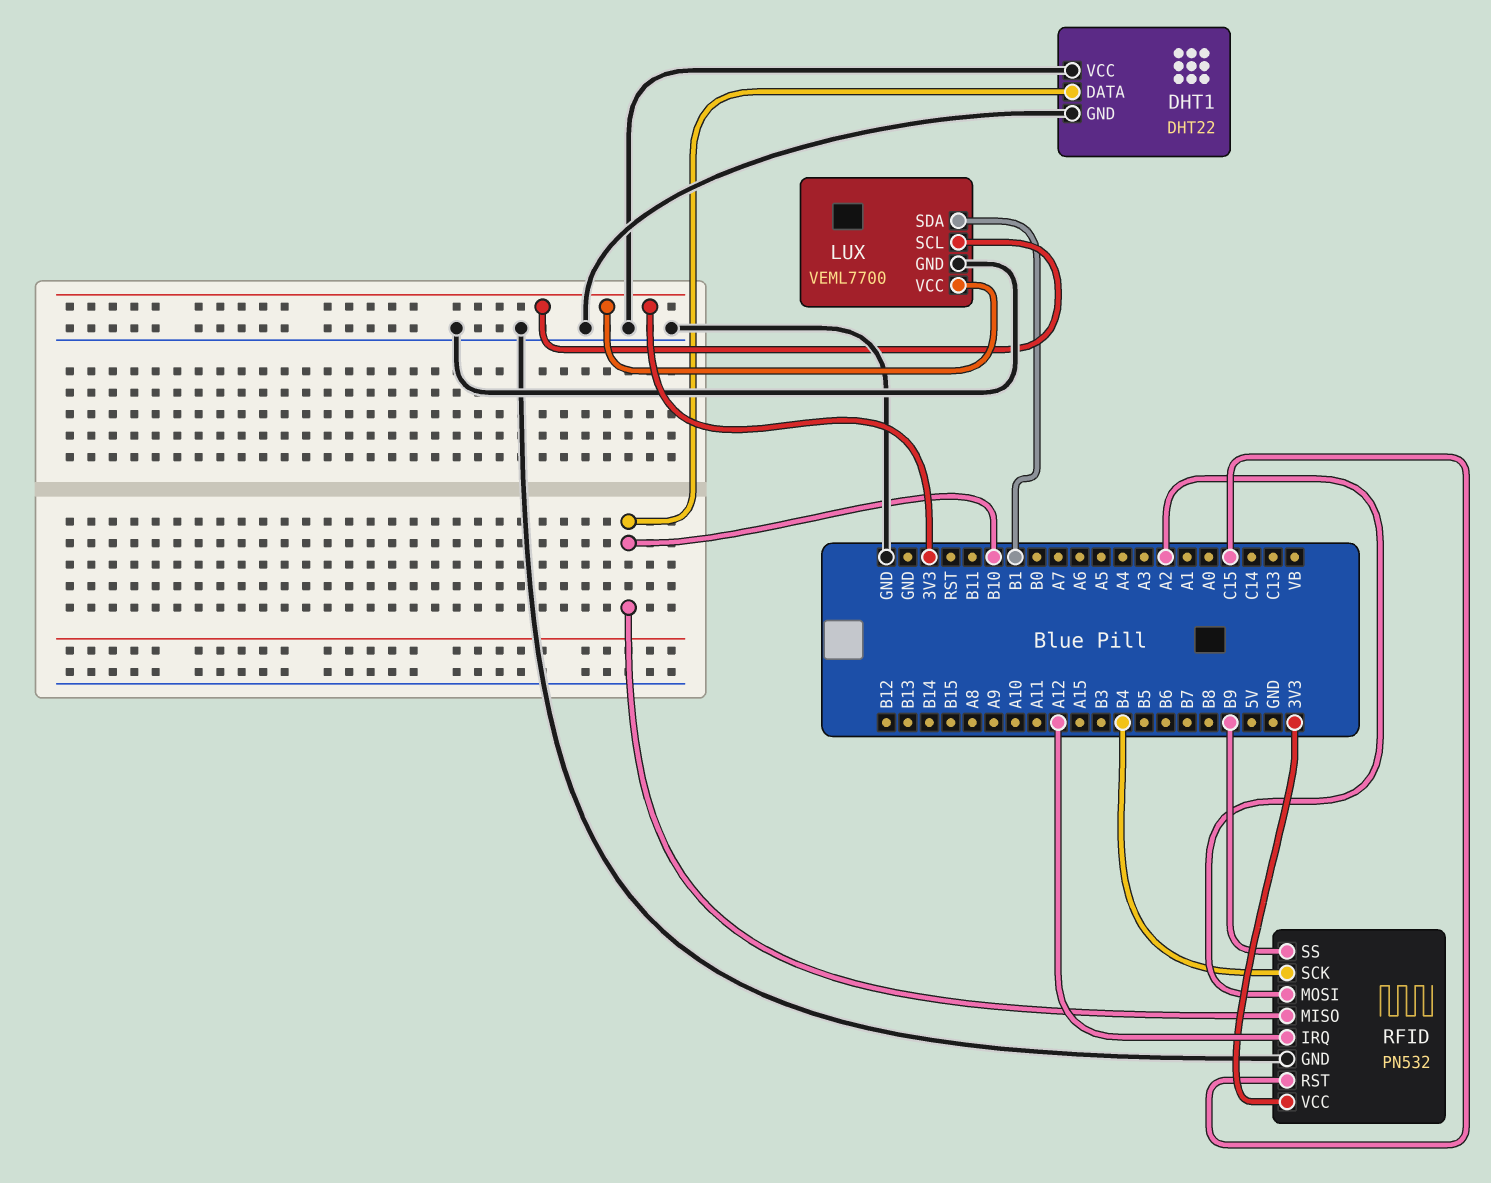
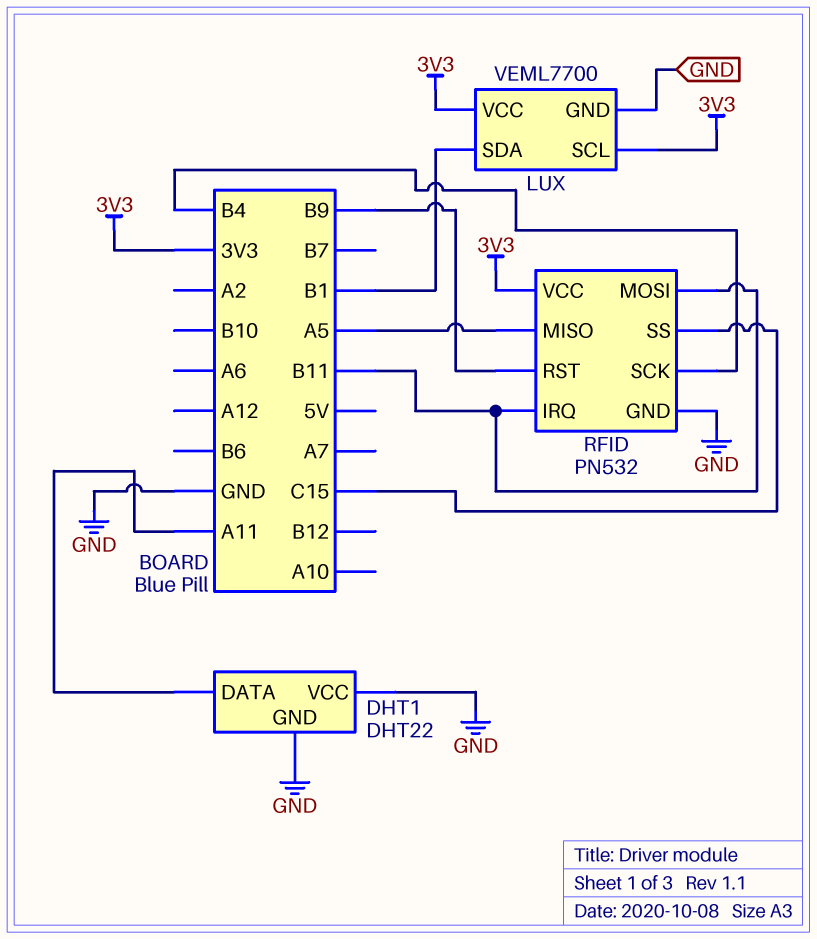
DHT1 pin DATA: B10 -> A11
RFID pin IRQ: A12 -> B11
RFID pin MISO: B10 -> A5
RFID pin MOSI: A2 -> B11
RFID pin RST: C15 -> B9
RFID pin SS: B9 -> C15

